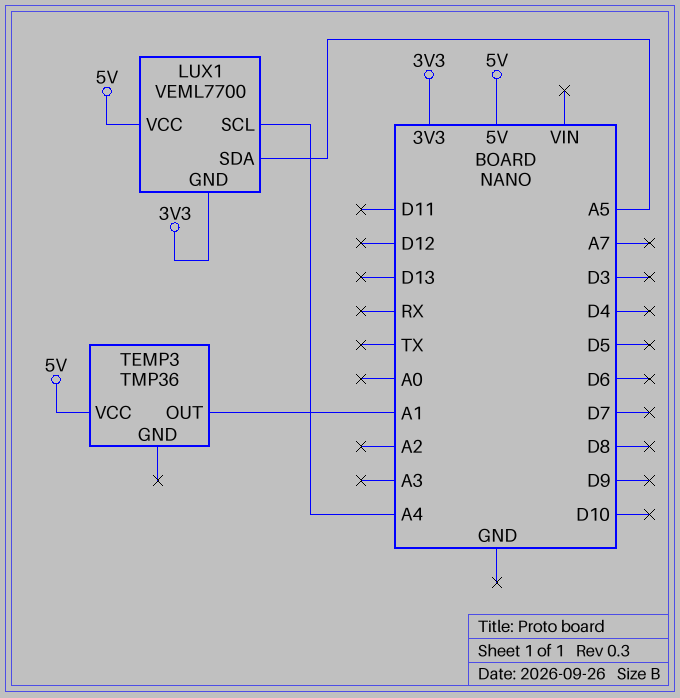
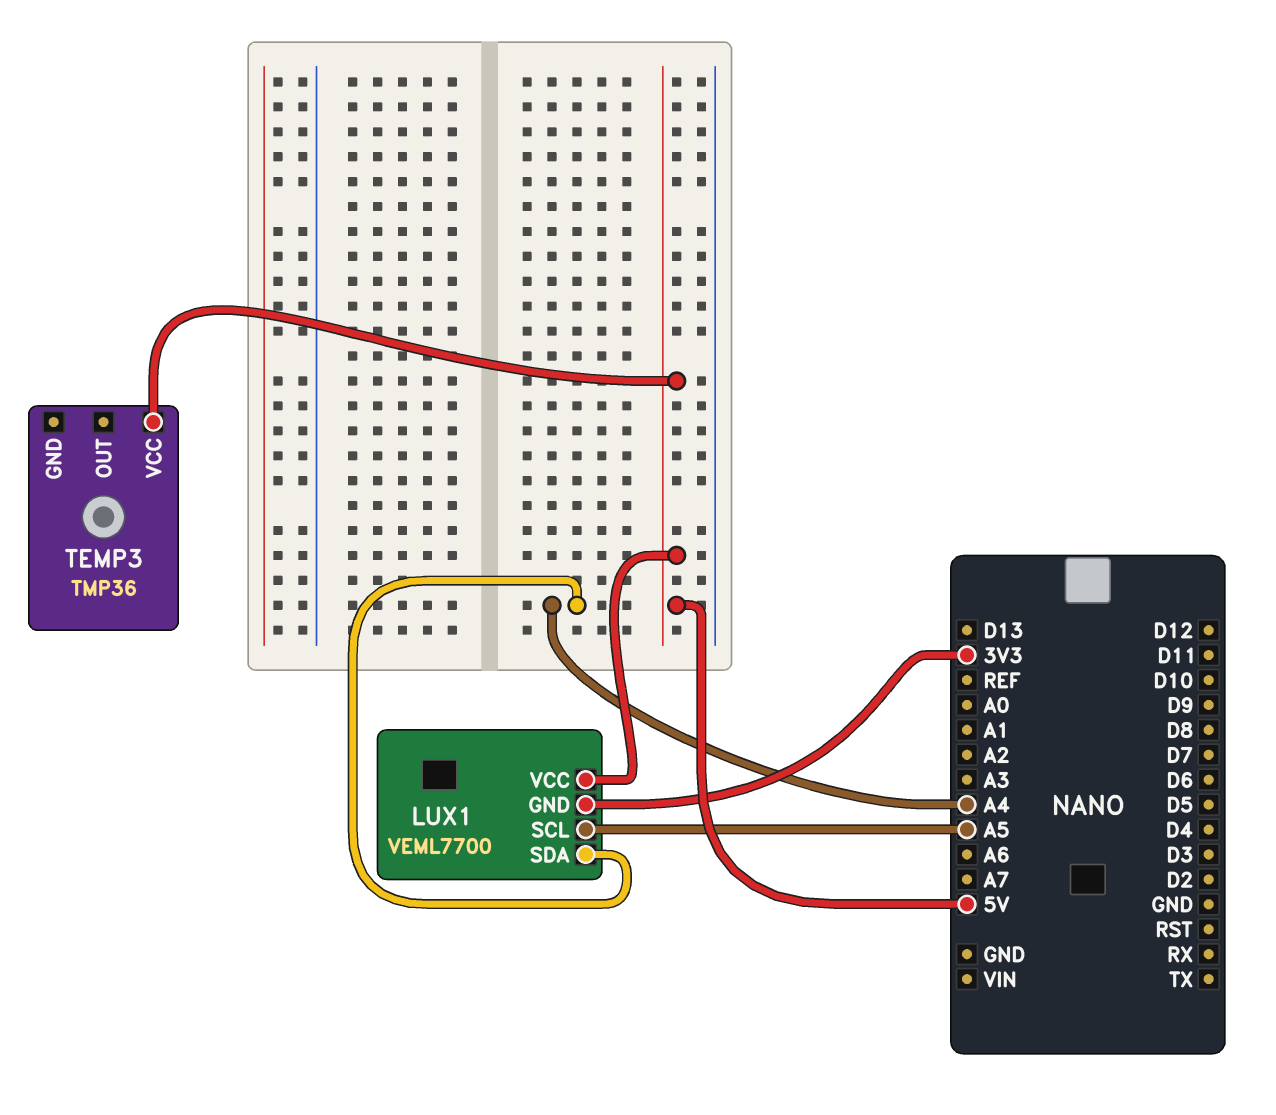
LUX1 pin SCL: A4 -> A5
LUX1 pin SDA: A5 -> A4
TEMP3 pin OUT: A1 -> none

